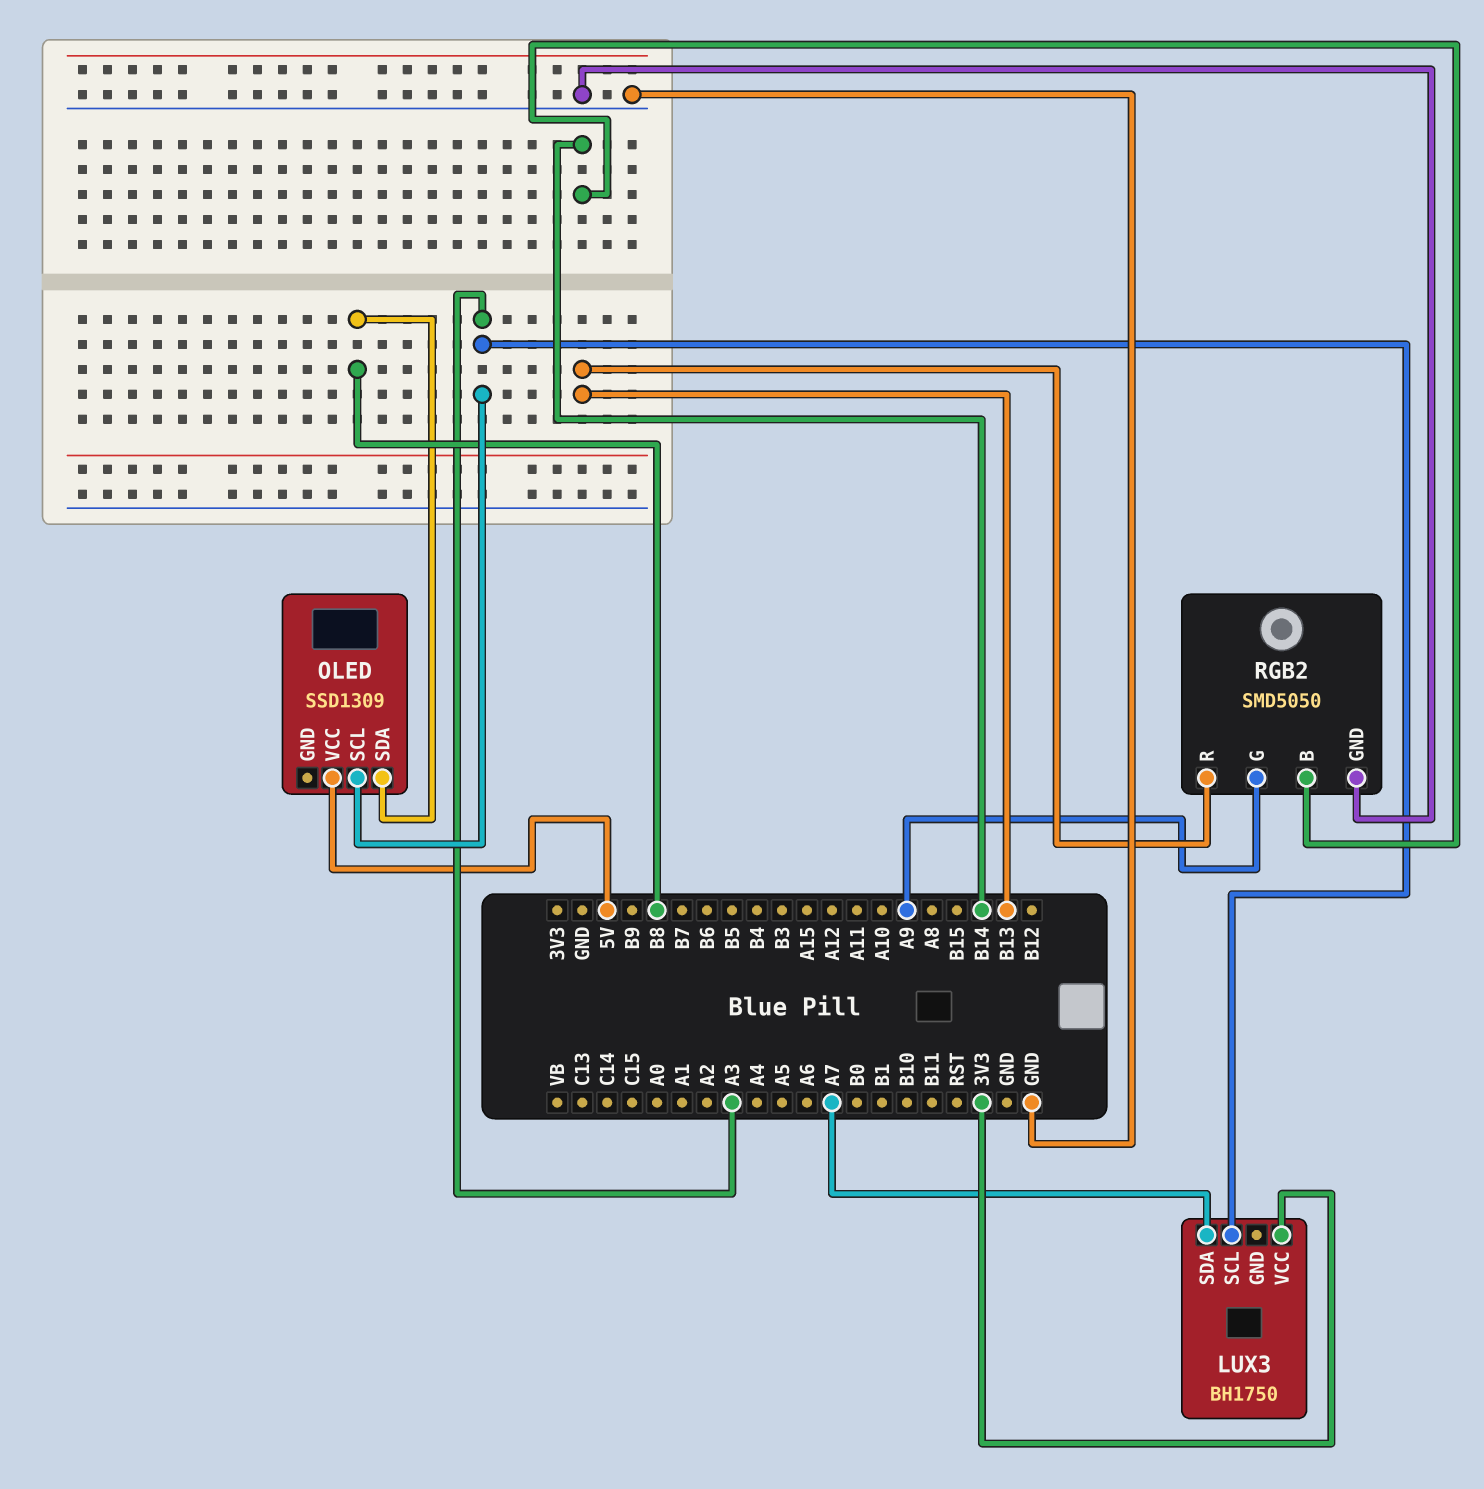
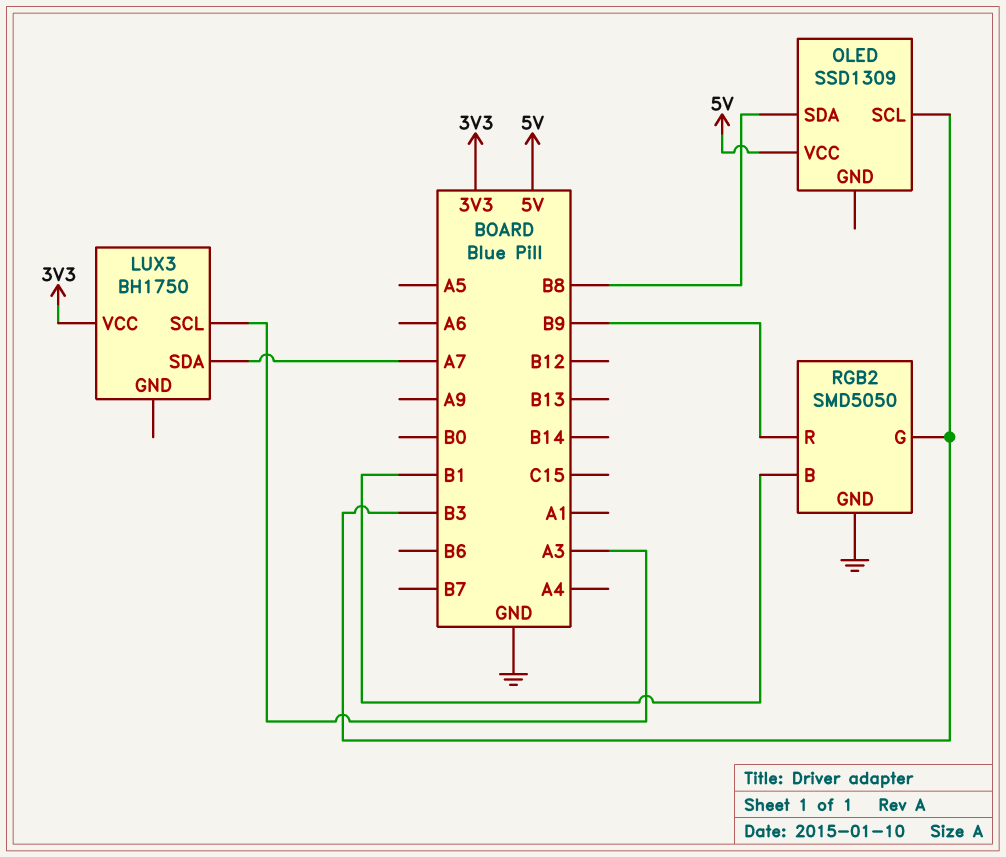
OLED pin SCL: A3 -> B3
RGB2 pin B: B14 -> B1
RGB2 pin G: A9 -> B3
RGB2 pin R: B13 -> B9

